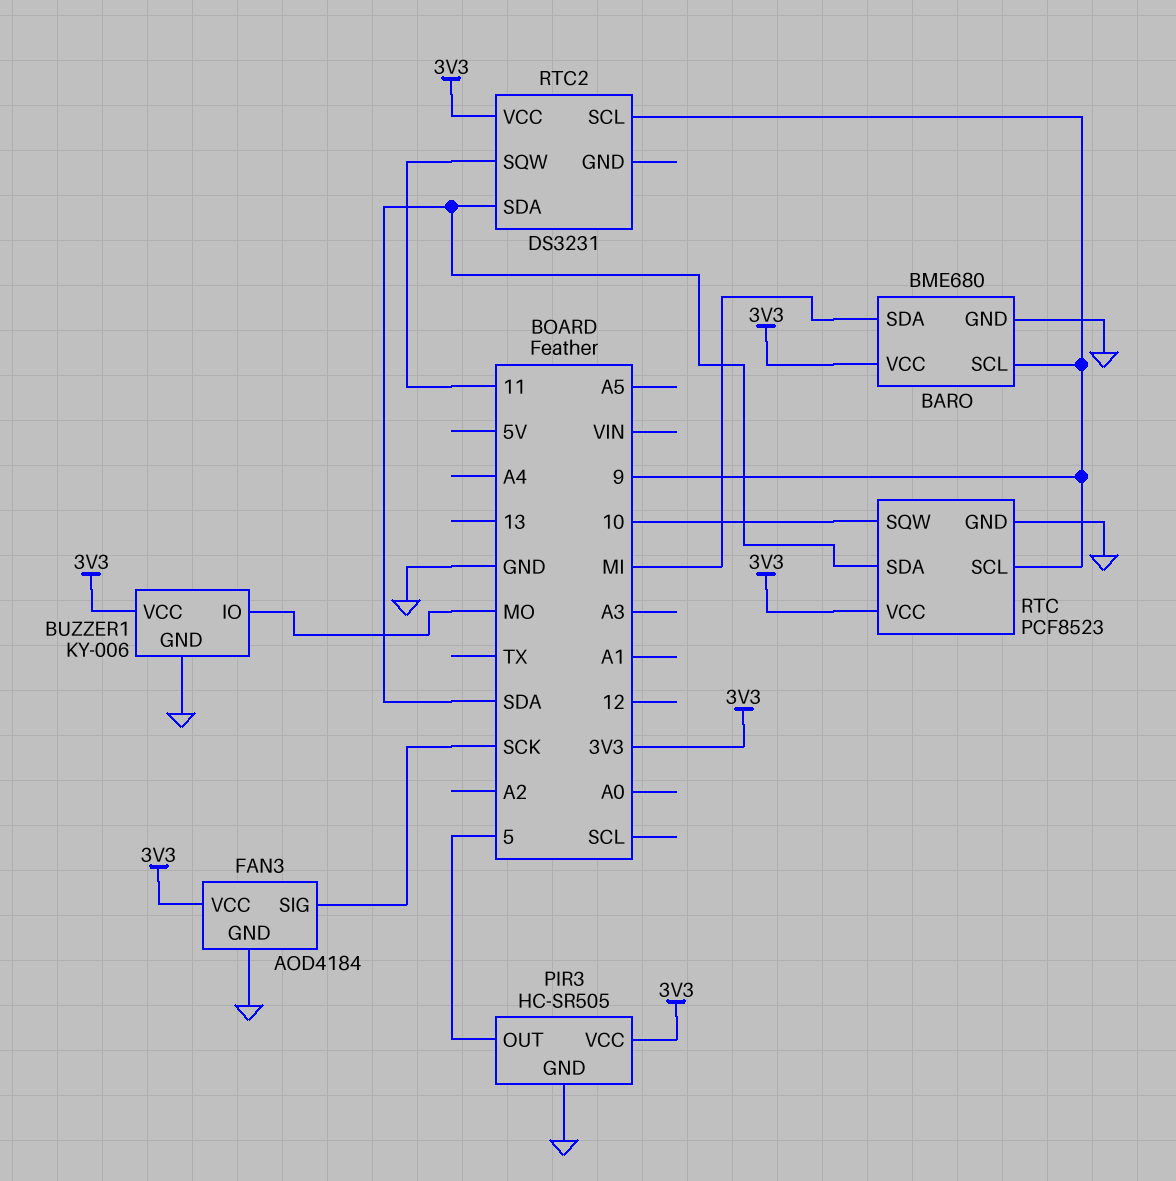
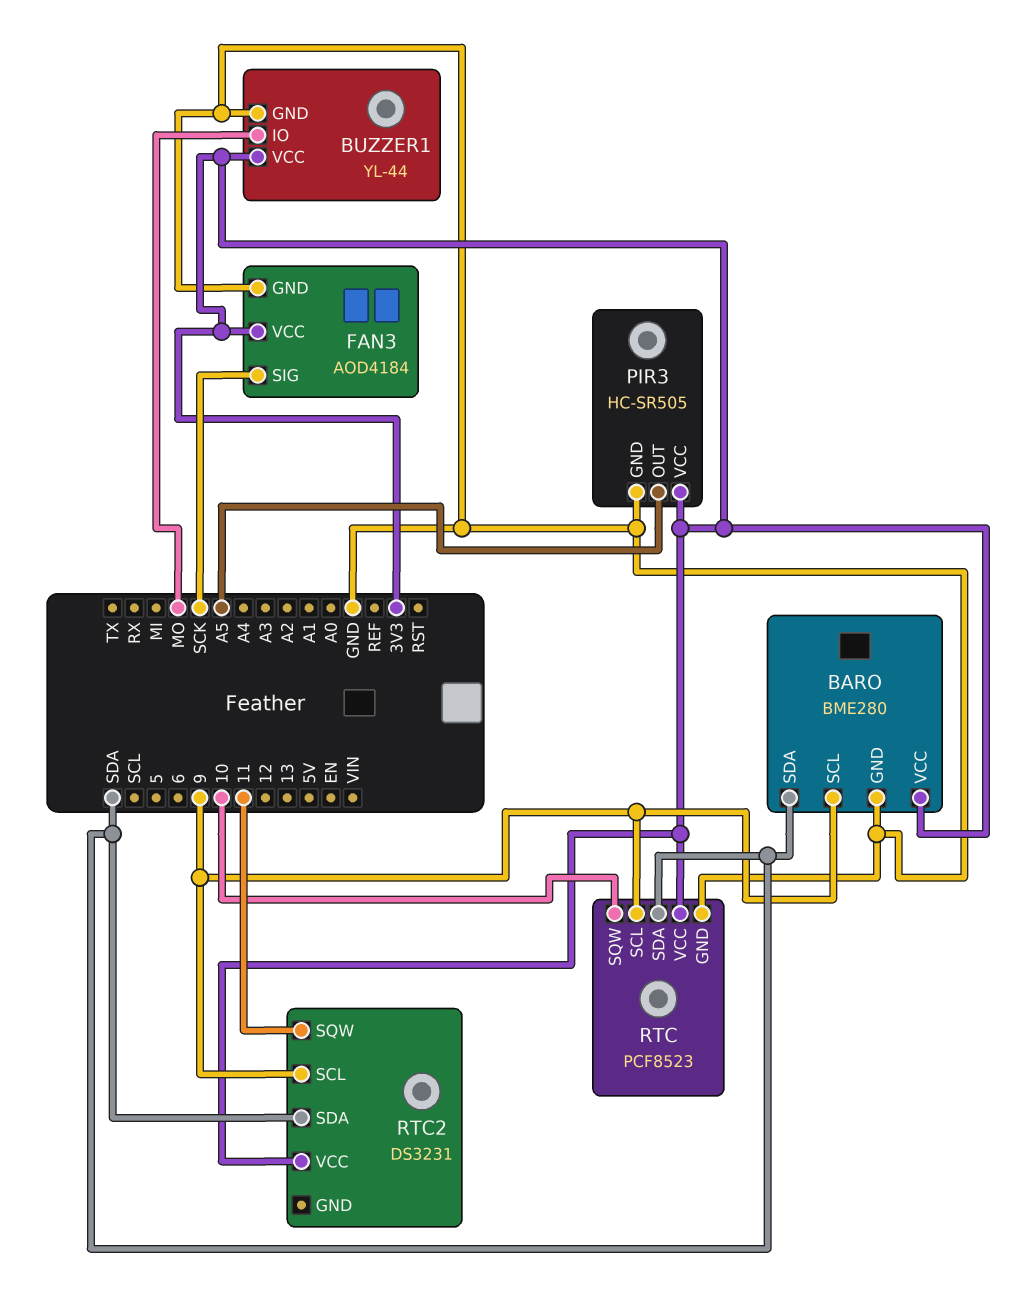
BARO: BME680 -> BME280
BARO pin SDA: MI -> SDA
BUZZER1: KY-006 -> YL-44
PIR3 pin OUT: 5 -> A5

